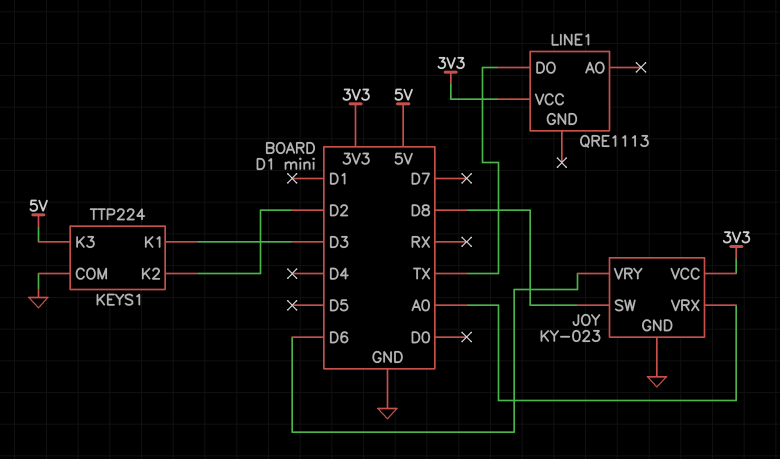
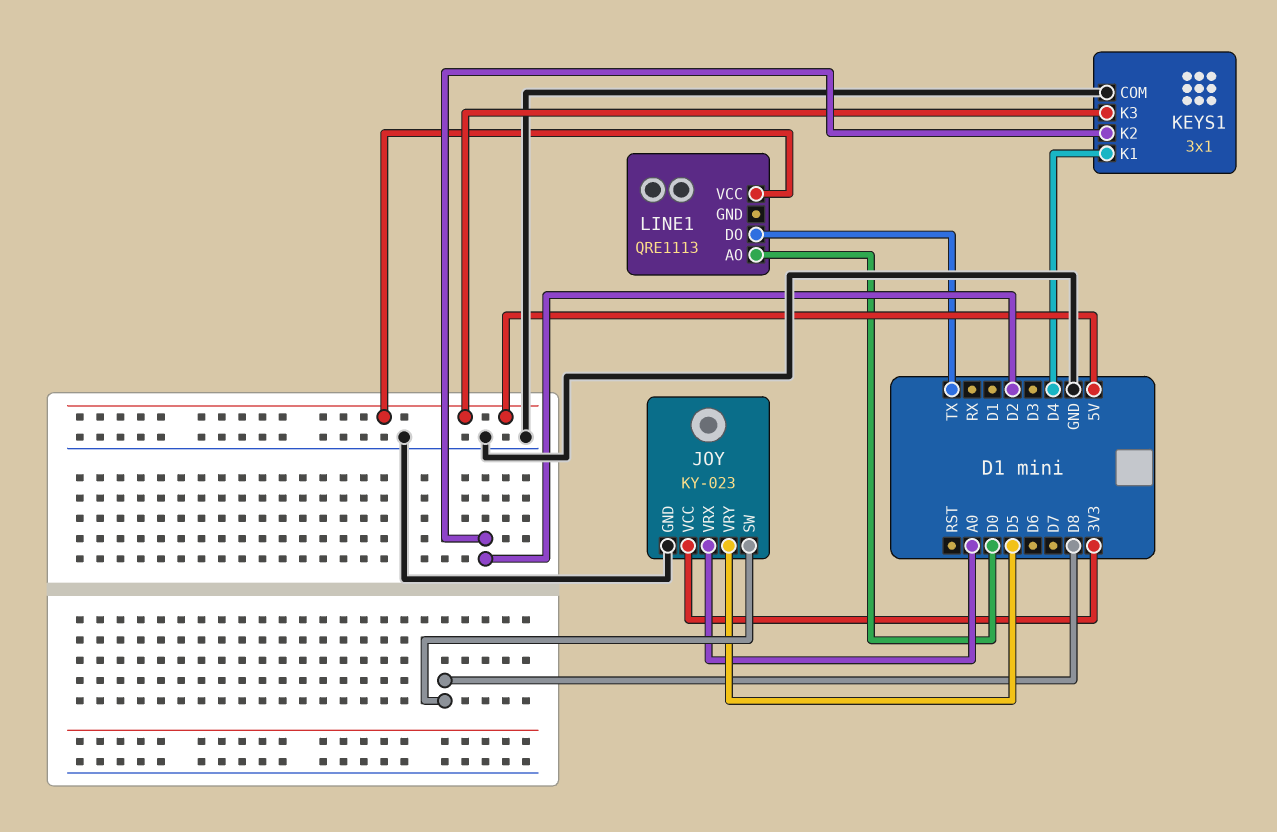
JOY pin VRY: D6 -> D5
KEYS1: TTP224 -> 3x1
KEYS1 pin K1: D3 -> D4
LINE1 pin AO: none -> D0
LINE1 pin VCC: 3V3 -> 5V

